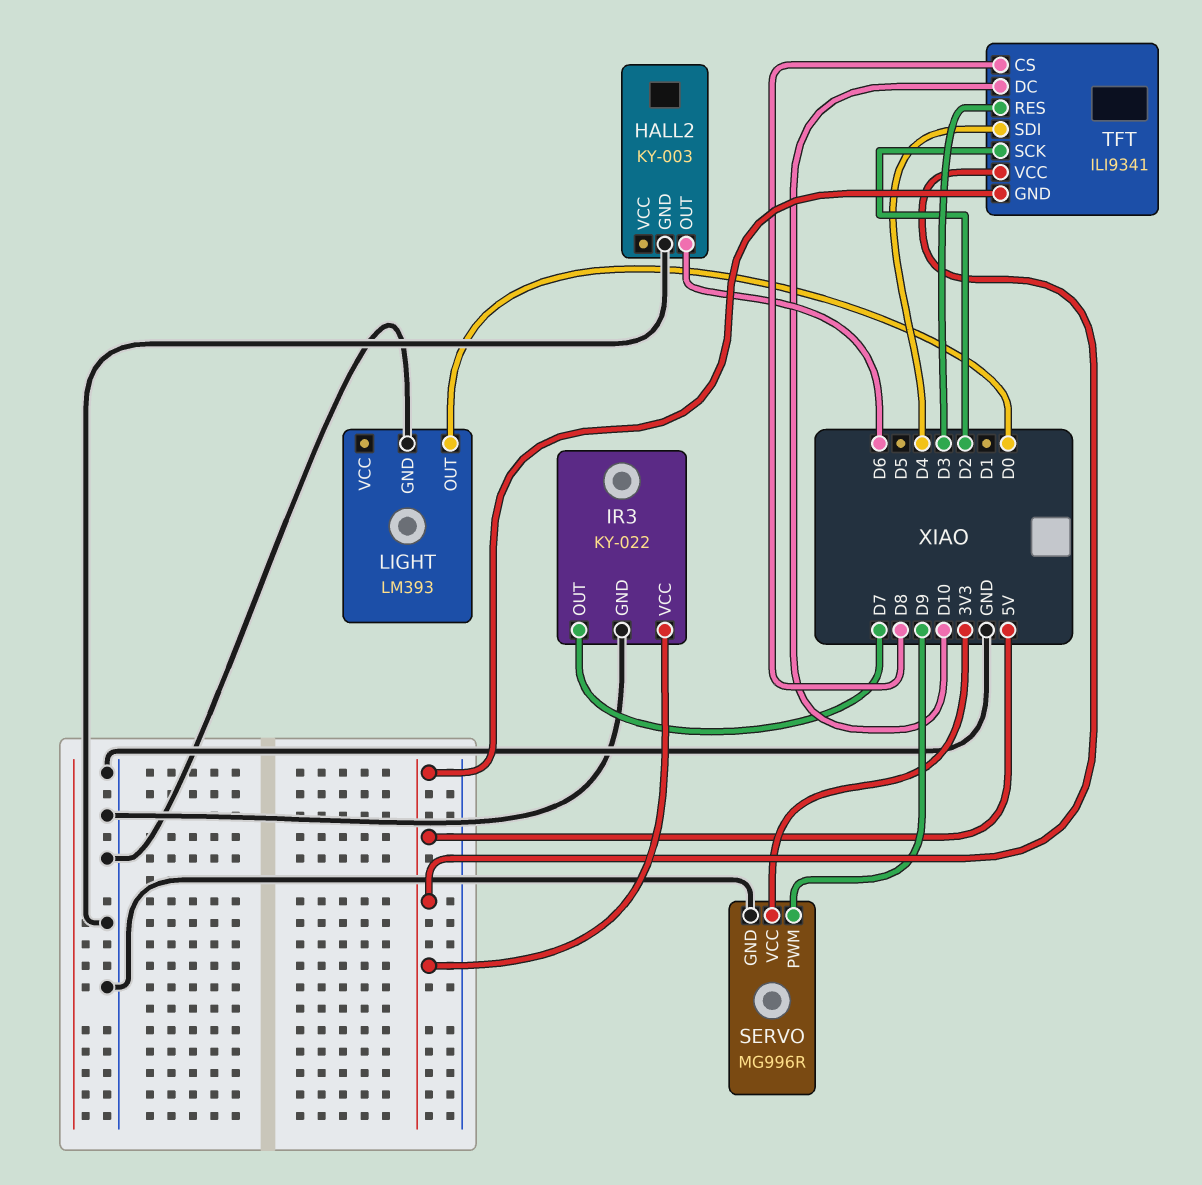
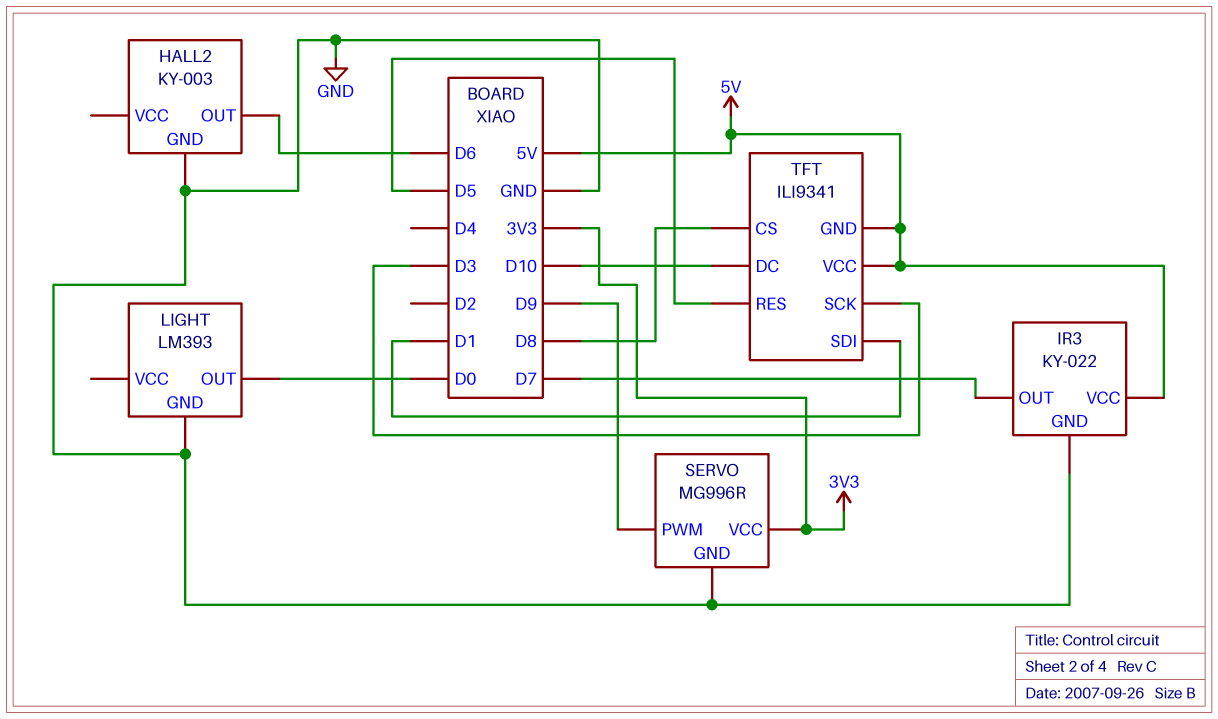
TFT pin RES: D3 -> D5
TFT pin SCK: D2 -> D3
TFT pin SDI: D4 -> D1

